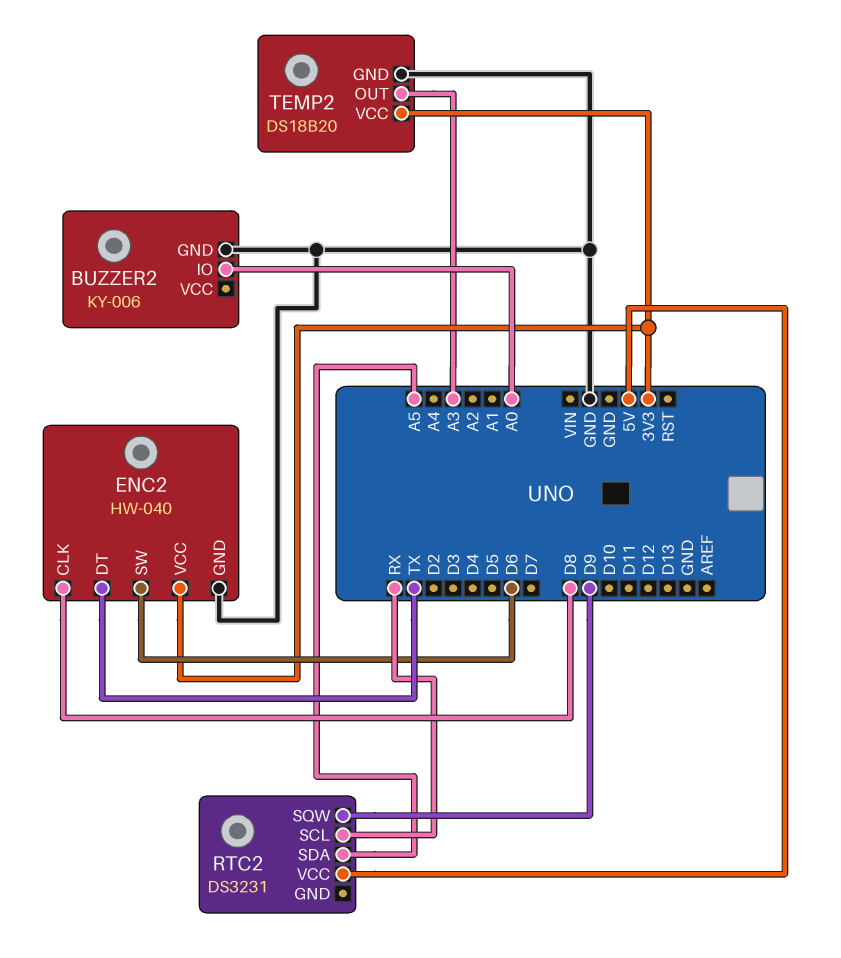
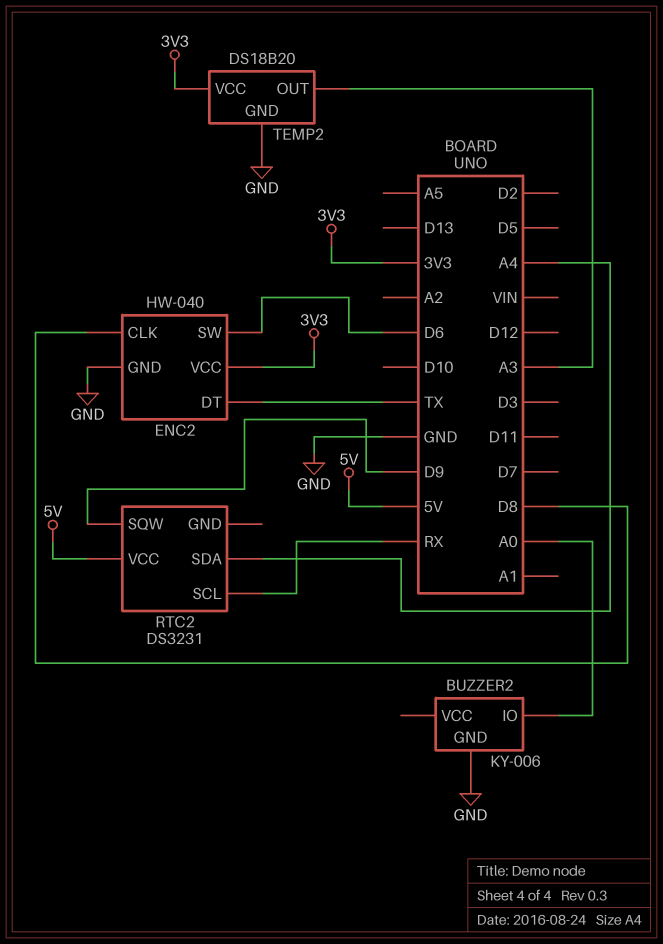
RTC2 pin SDA: A5 -> A4

